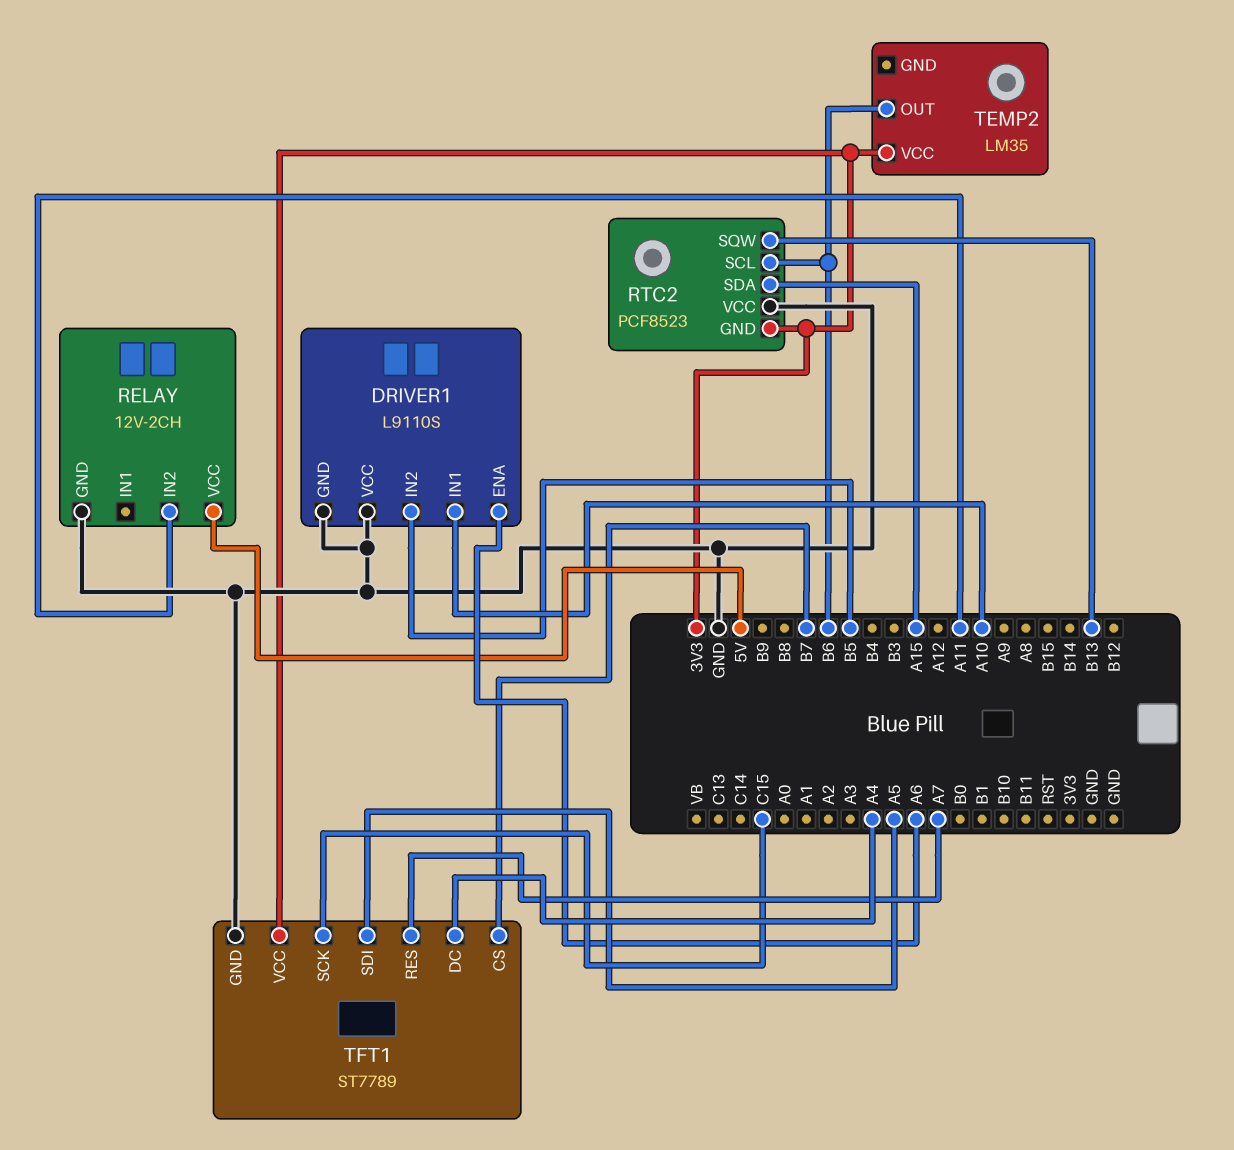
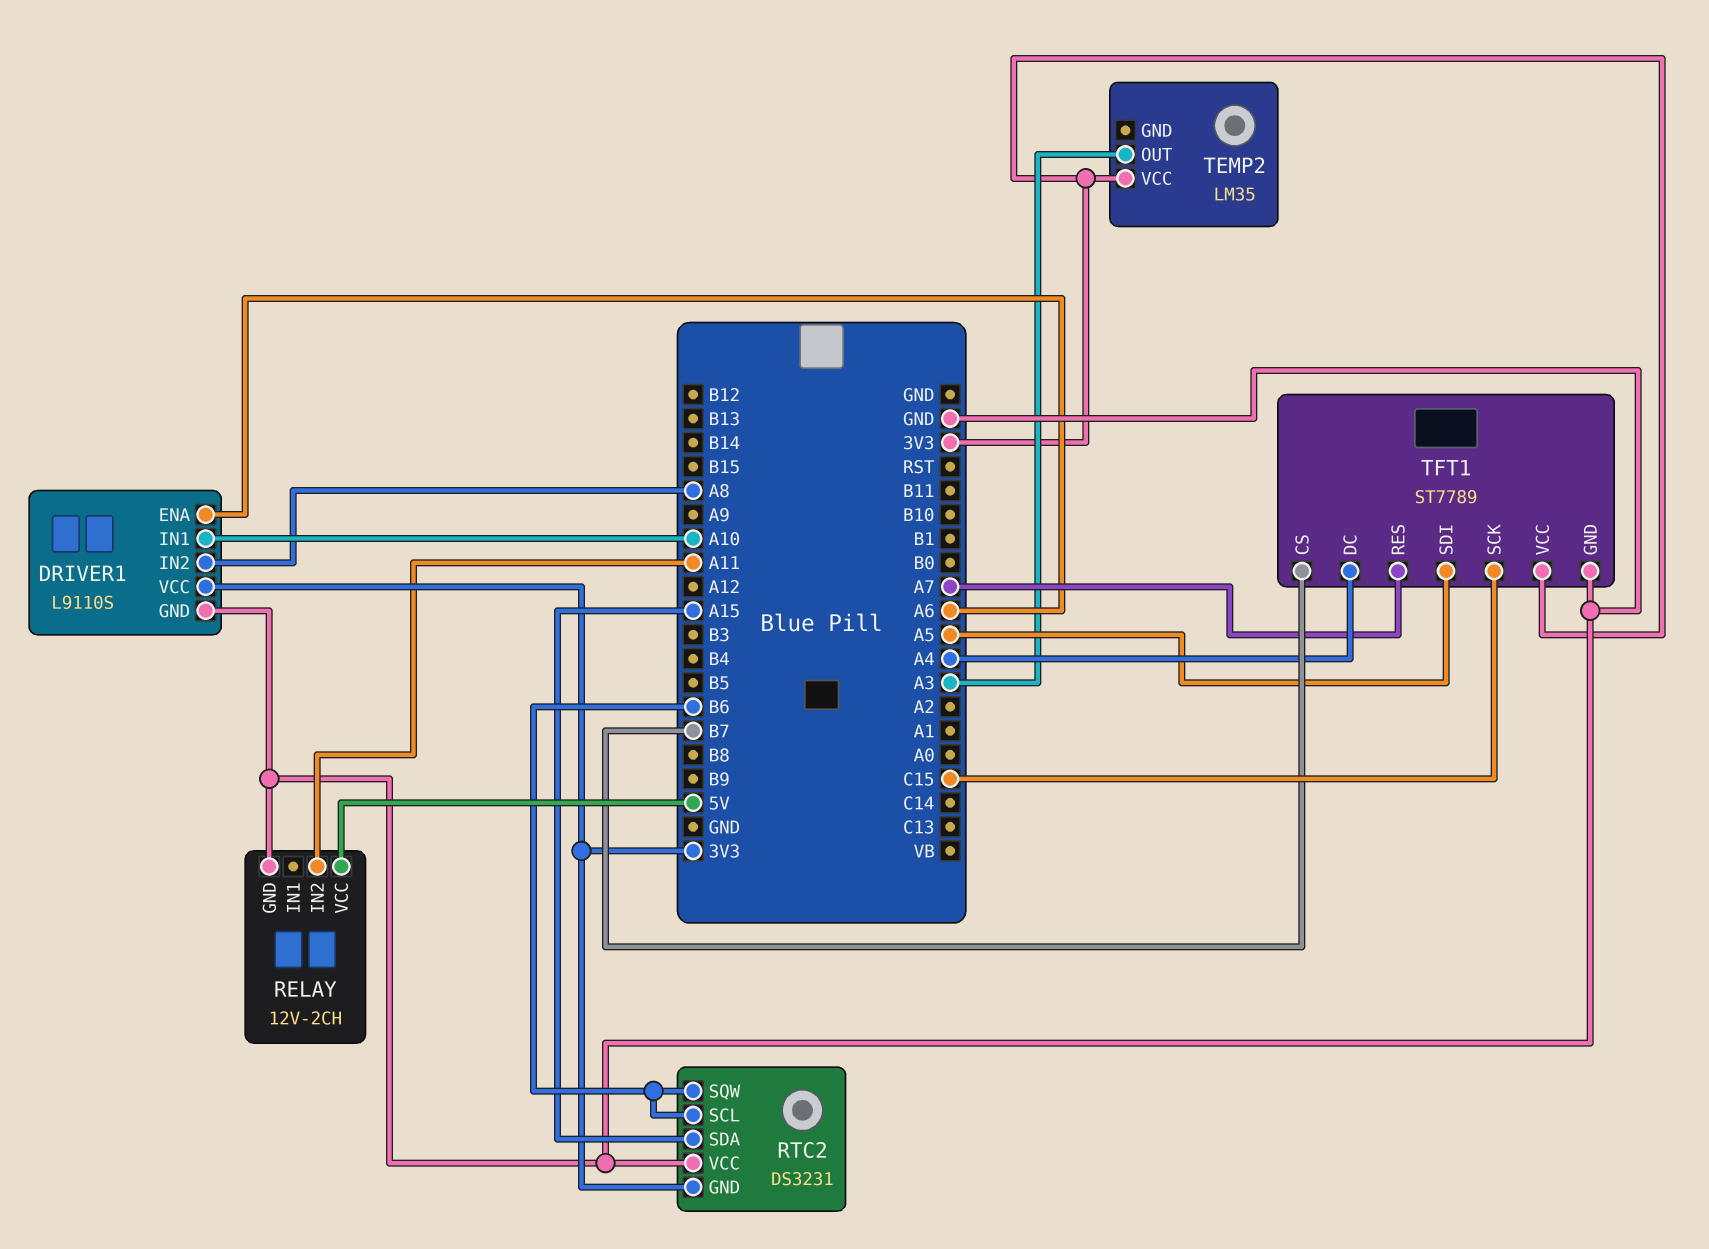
DRIVER1 pin IN2: B5 -> A8
DRIVER1 pin VCC: GND -> 3V3
RTC2: PCF8523 -> DS3231
RTC2 pin SQW: B13 -> B6
TEMP2 pin OUT: B6 -> A3

